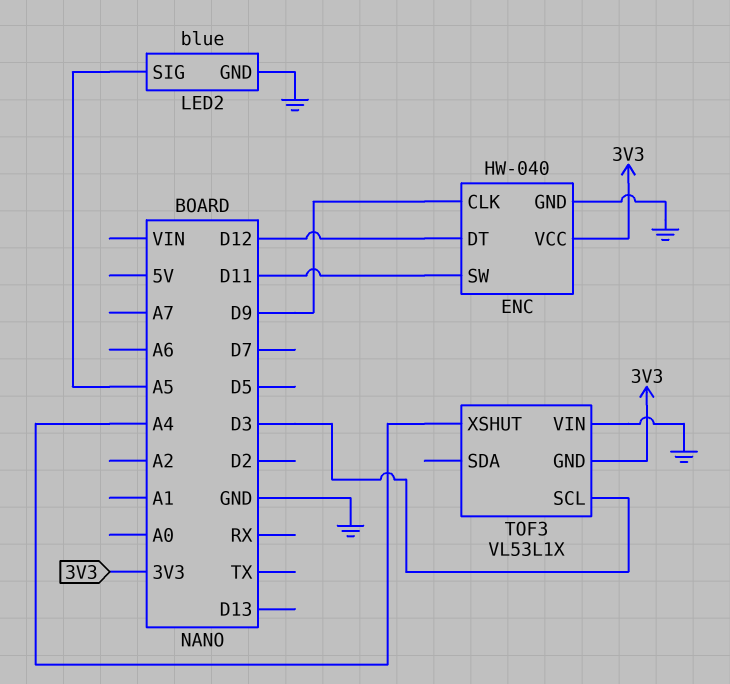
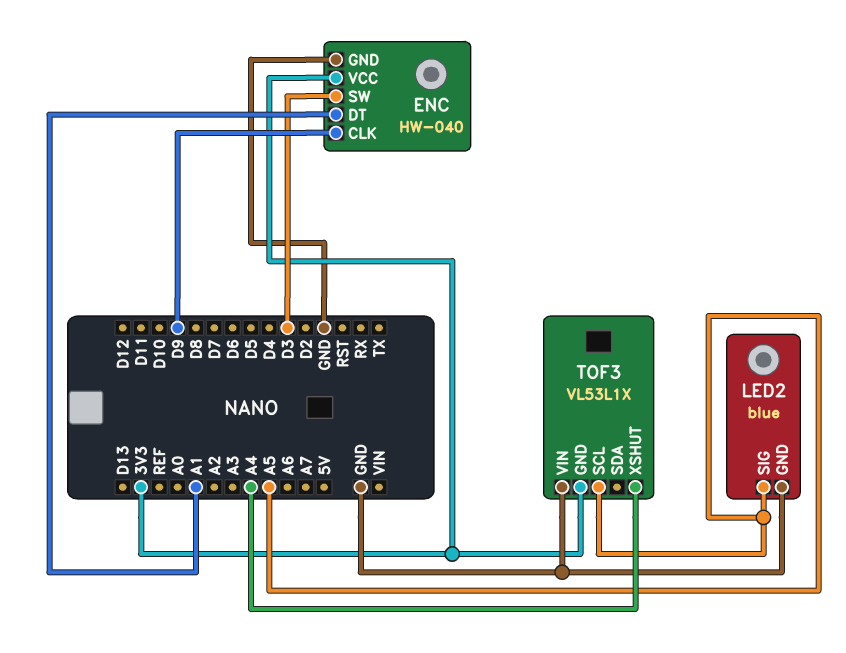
ENC pin DT: D12 -> A1
ENC pin SW: D11 -> D3
TOF3 pin SCL: D3 -> A5

